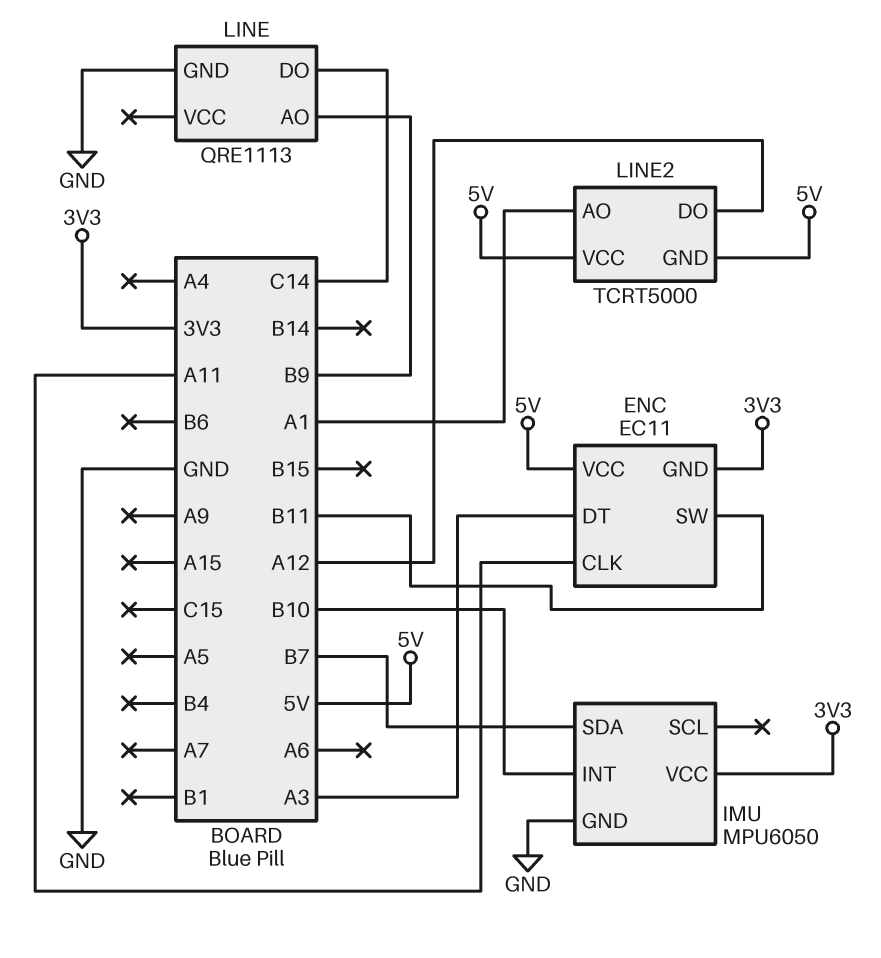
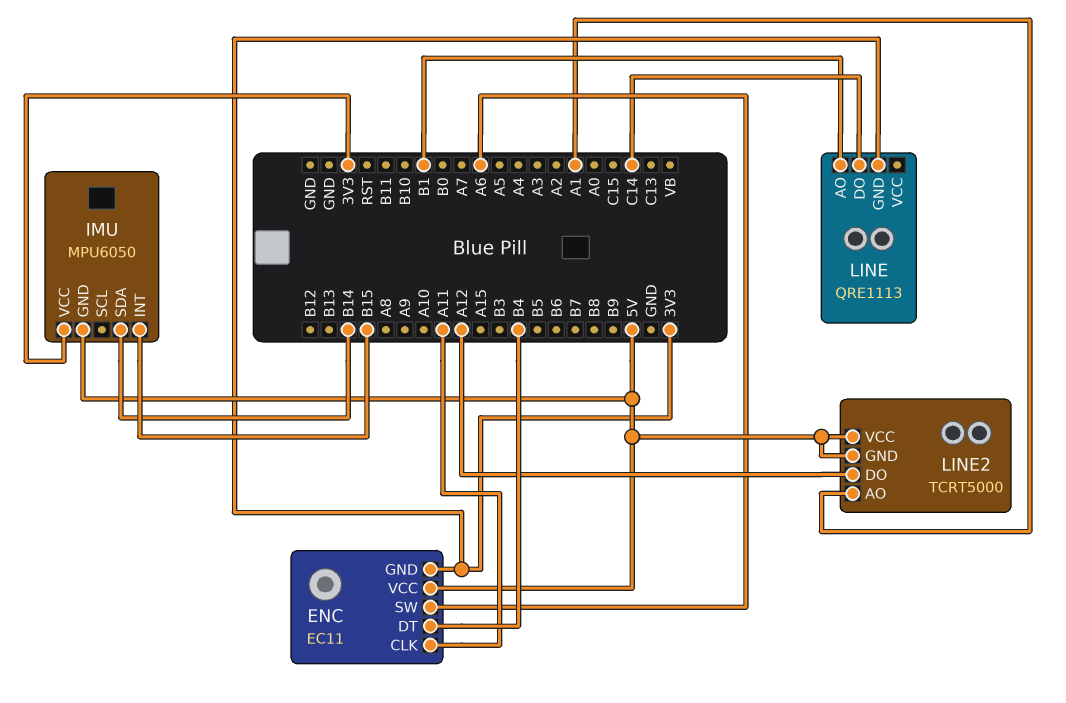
ENC pin DT: A3 -> B4
ENC pin SW: B11 -> A6
IMU pin GND: GND -> 5V
IMU pin INT: B10 -> B15
IMU pin SDA: B7 -> B14
LINE pin AO: B9 -> B1
LINE pin GND: GND -> 3V3

